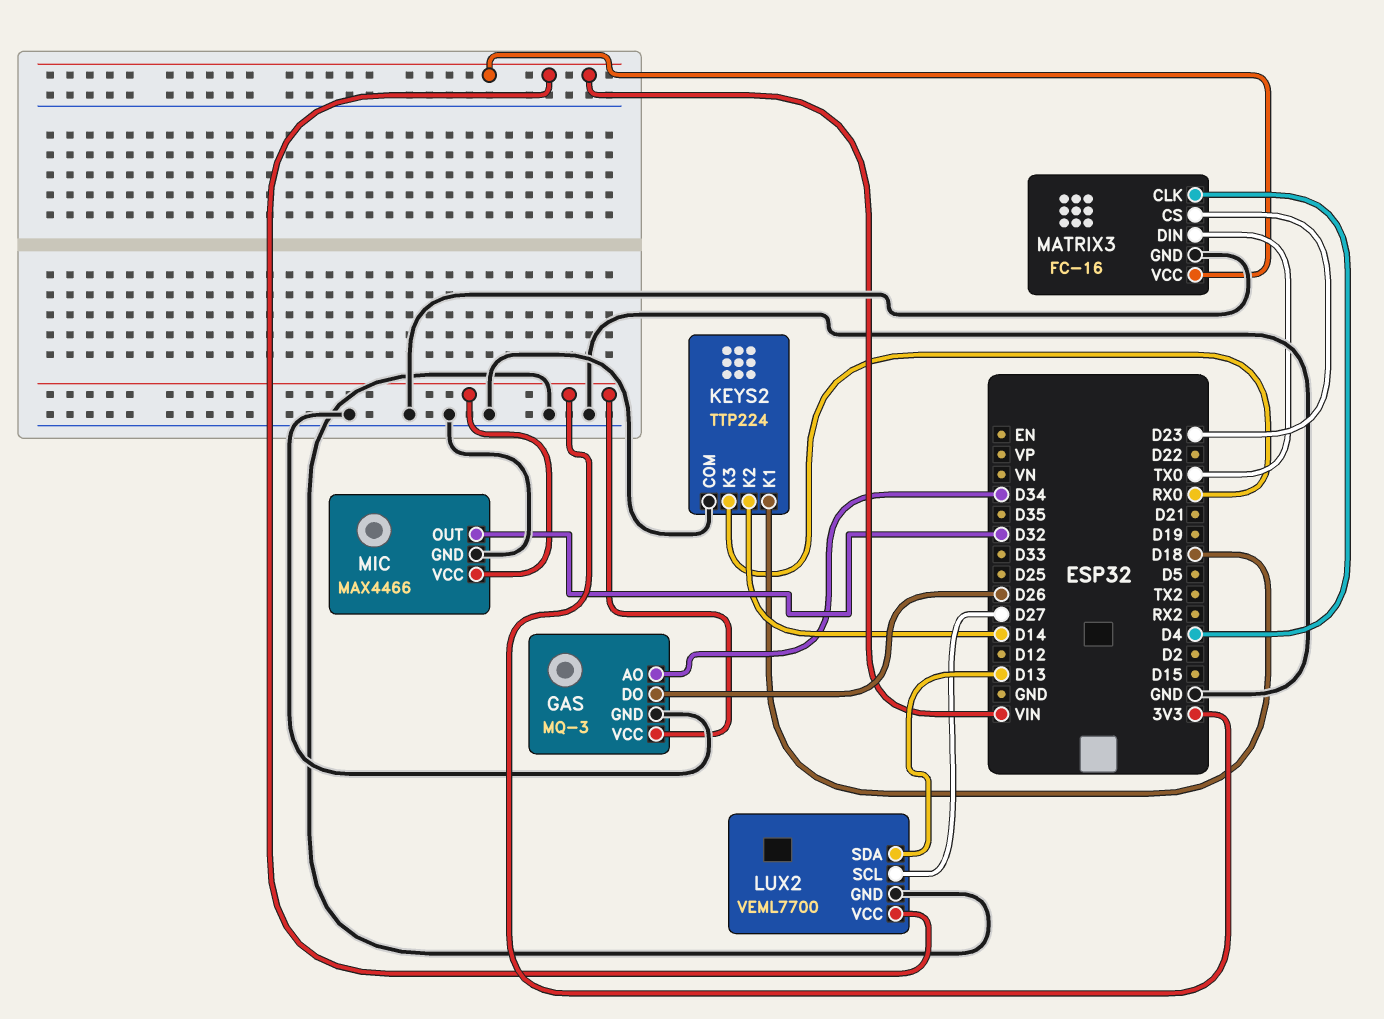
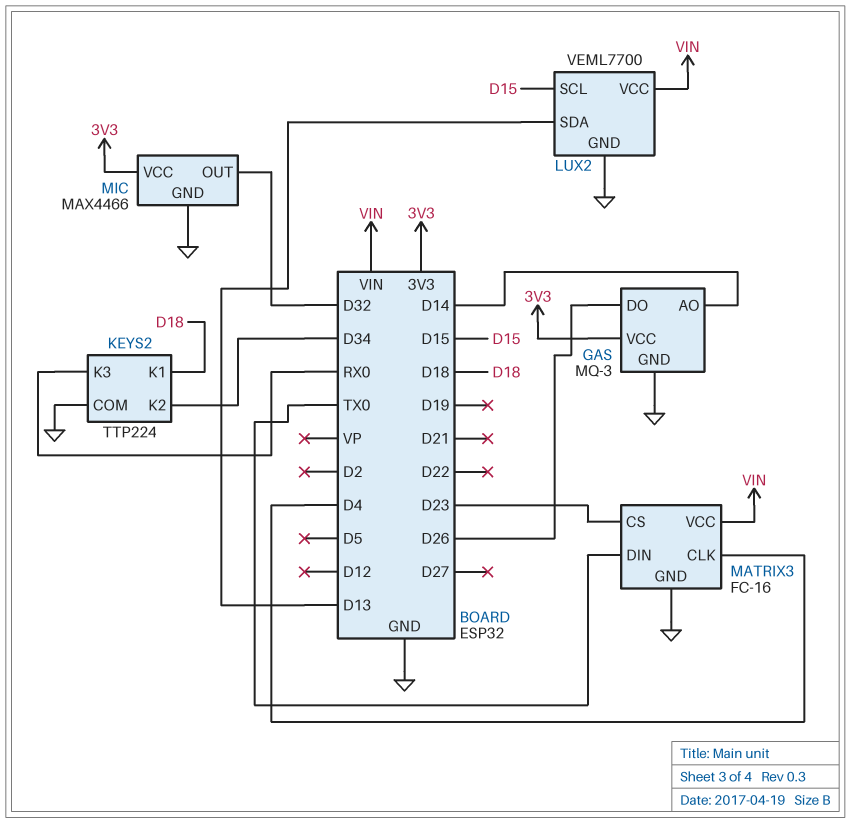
GAS pin AO: D34 -> D14
KEYS2 pin K2: D14 -> D34
LUX2 pin SCL: D27 -> D15

